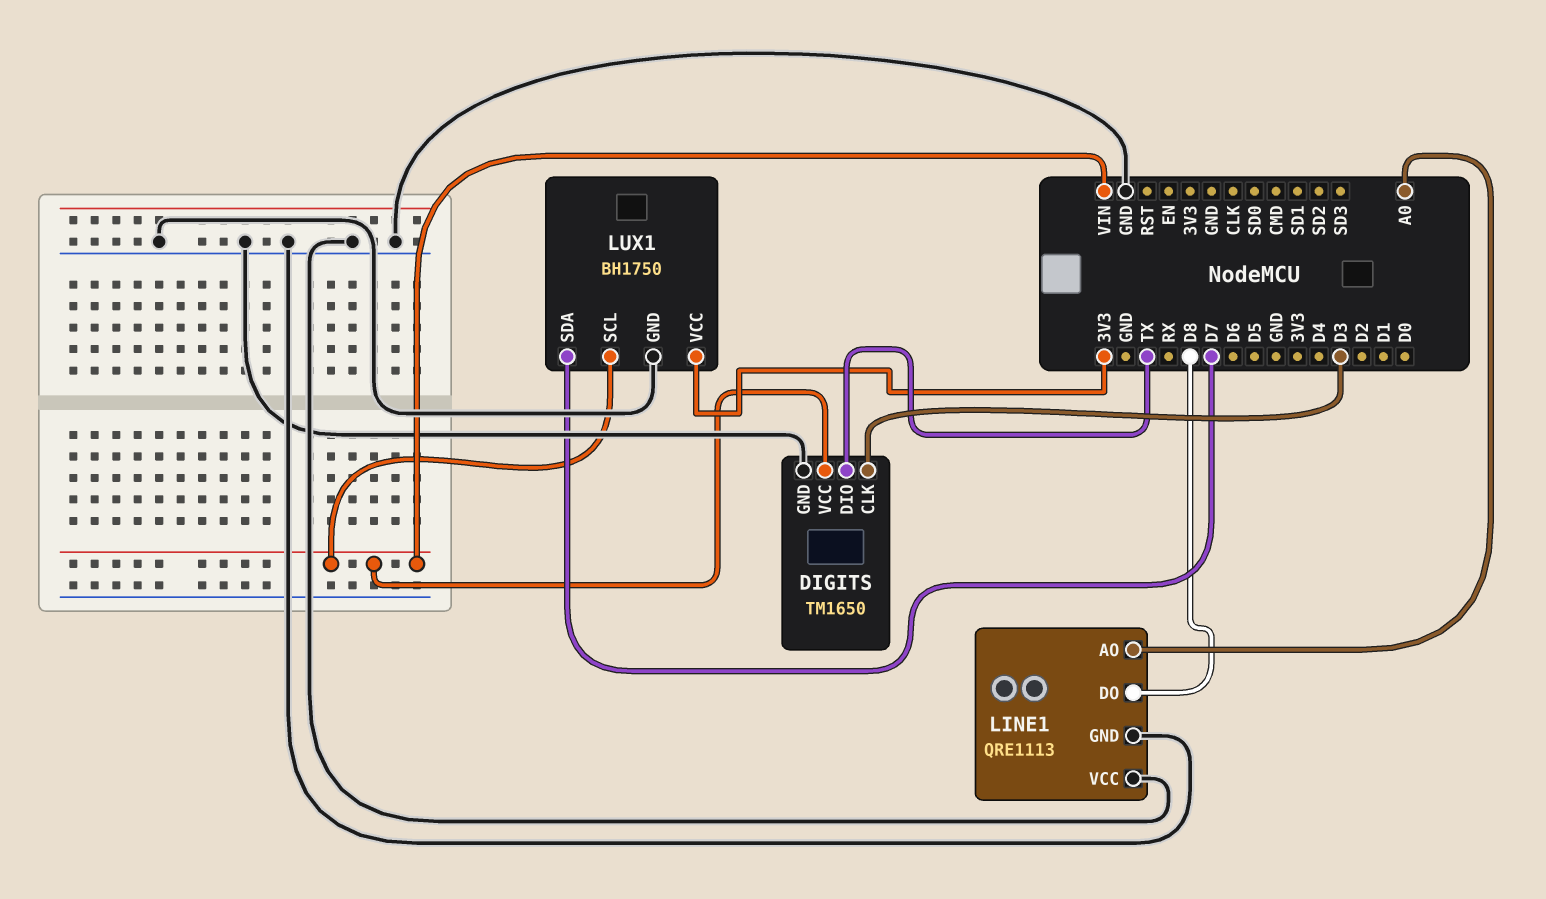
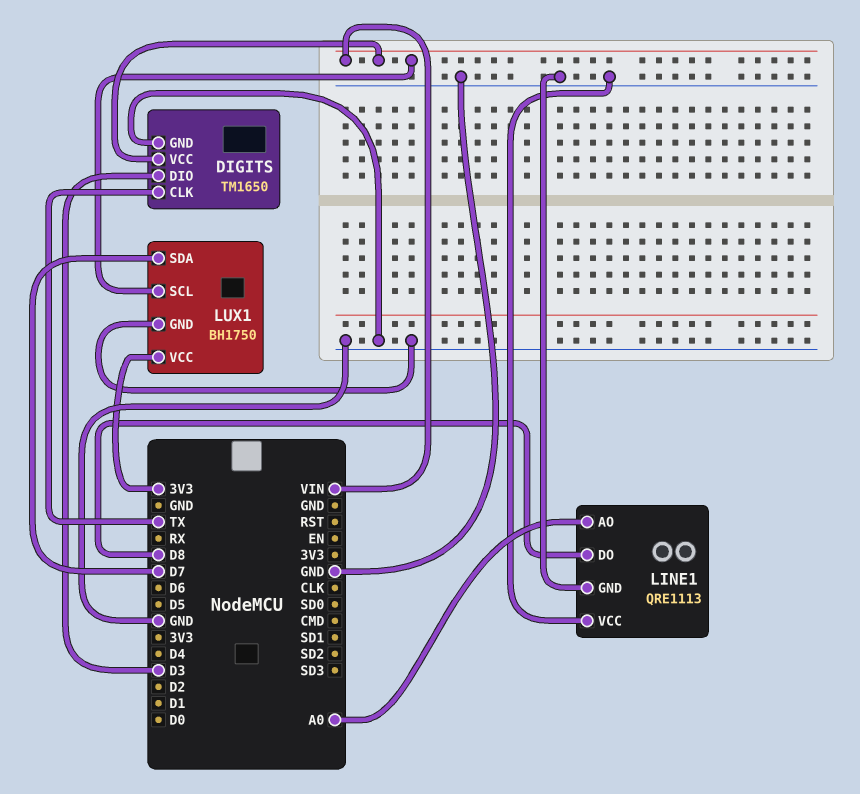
DIGITS pin CLK: D3 -> TX
DIGITS pin DIO: TX -> D3

